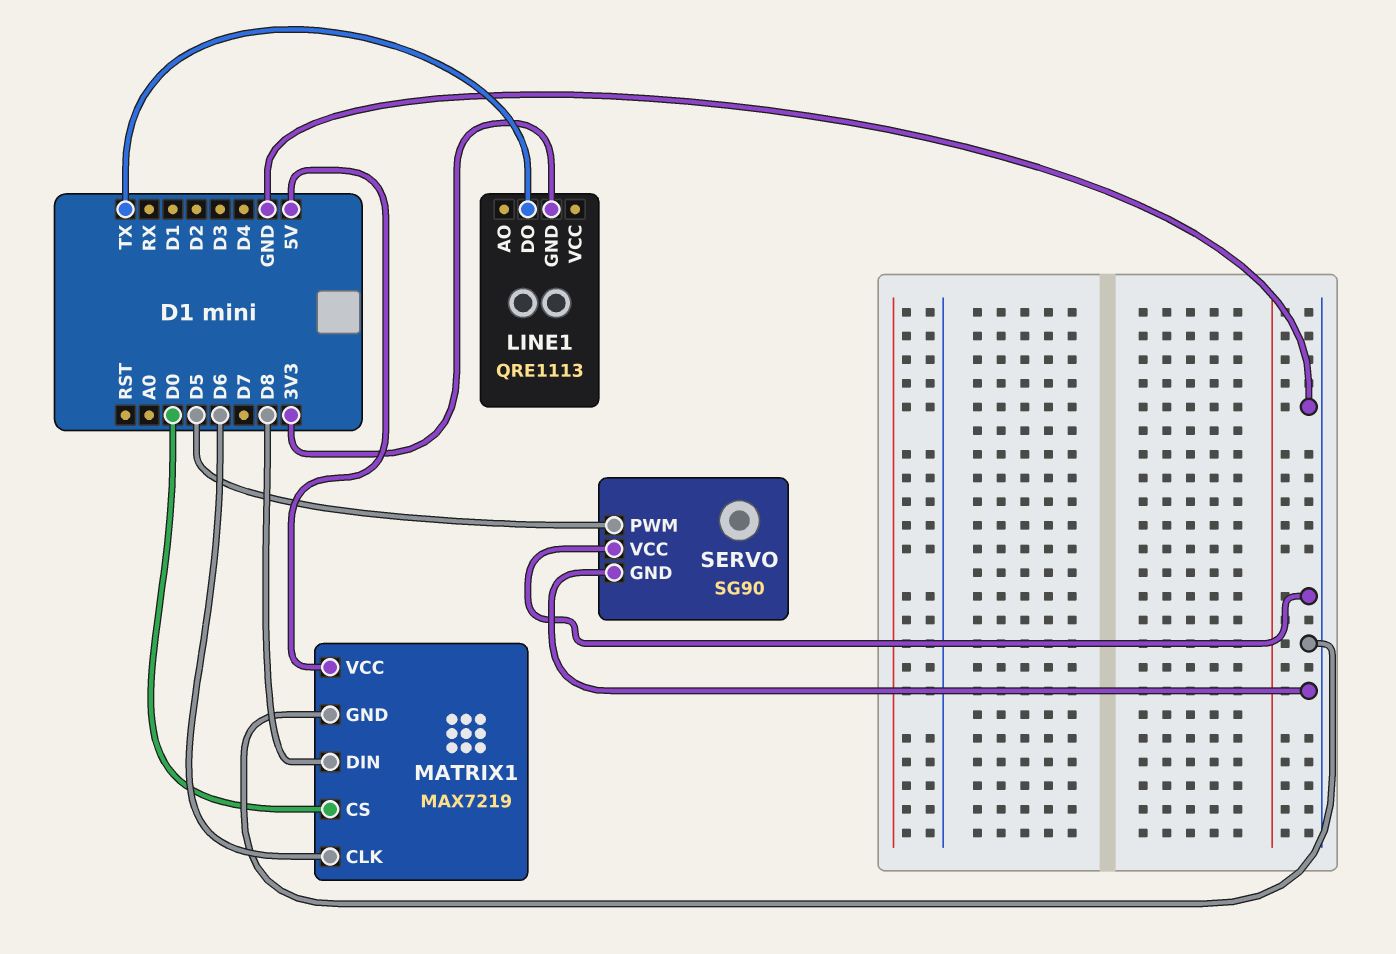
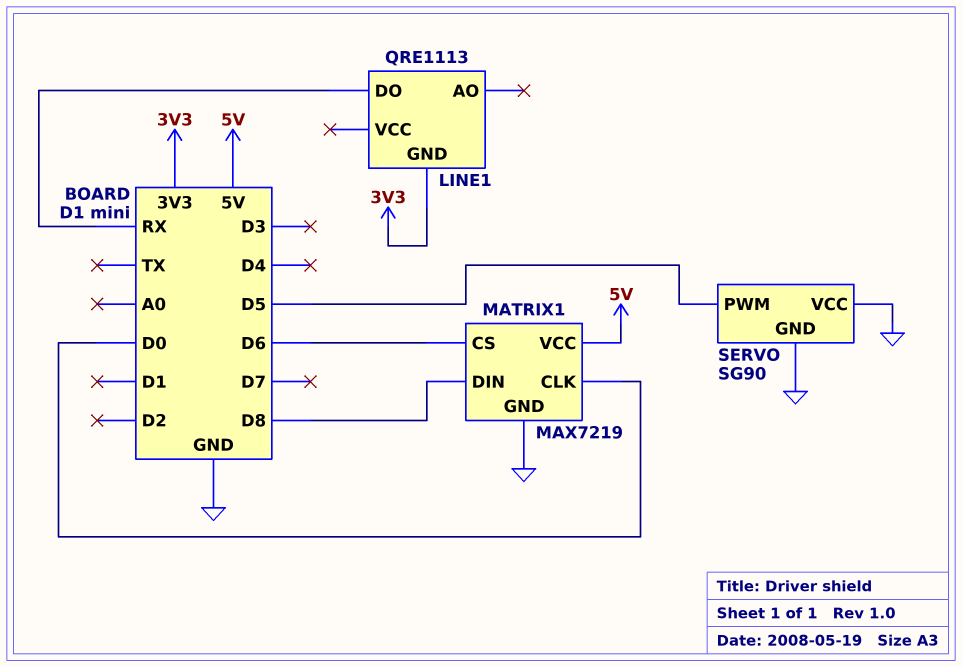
LINE1 pin DO: TX -> RX
MATRIX1 pin CLK: D6 -> D0
MATRIX1 pin CS: D0 -> D6

